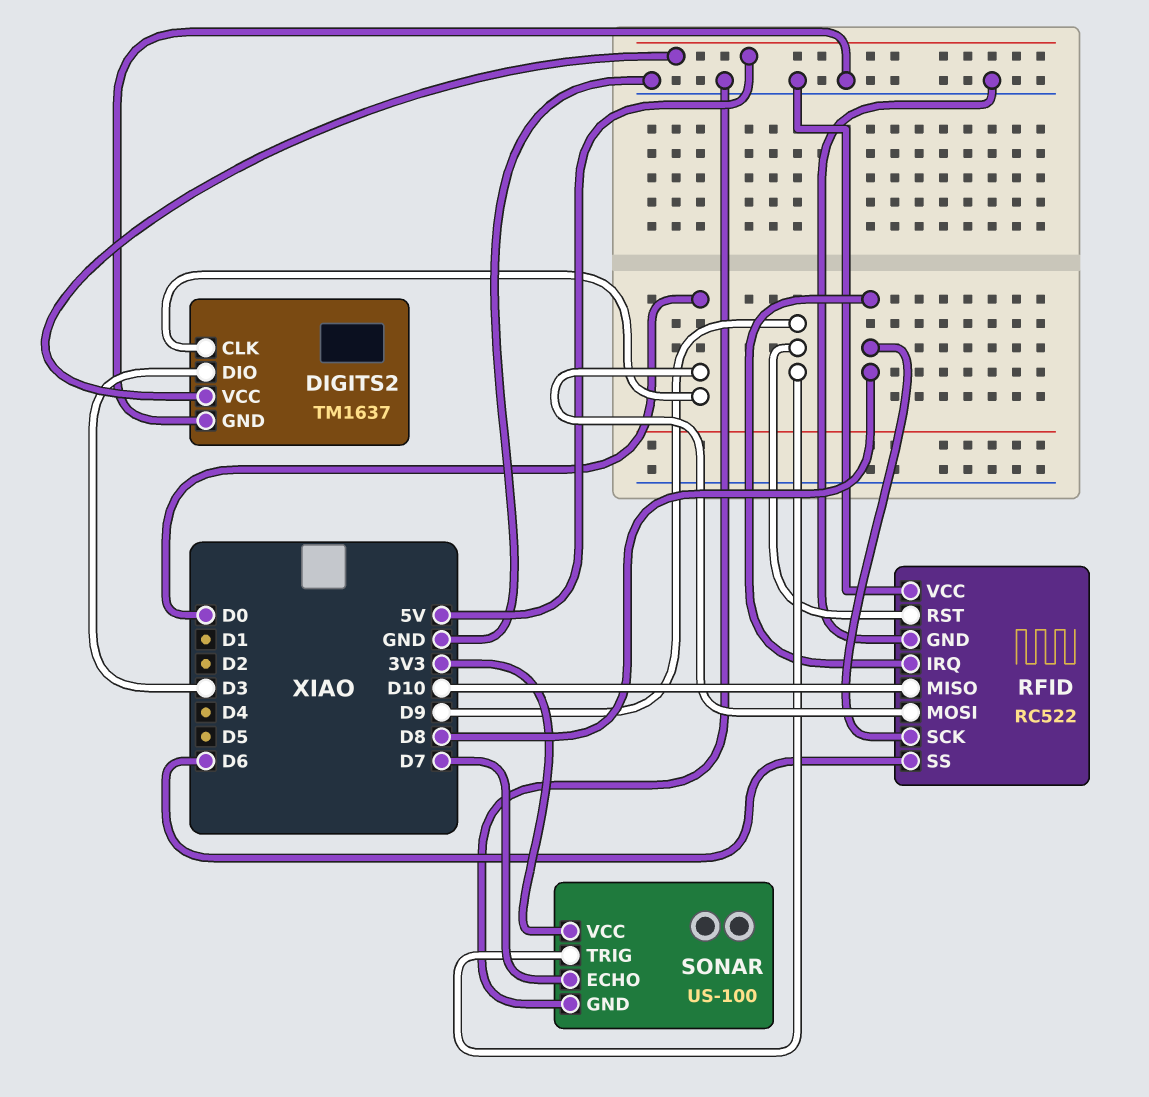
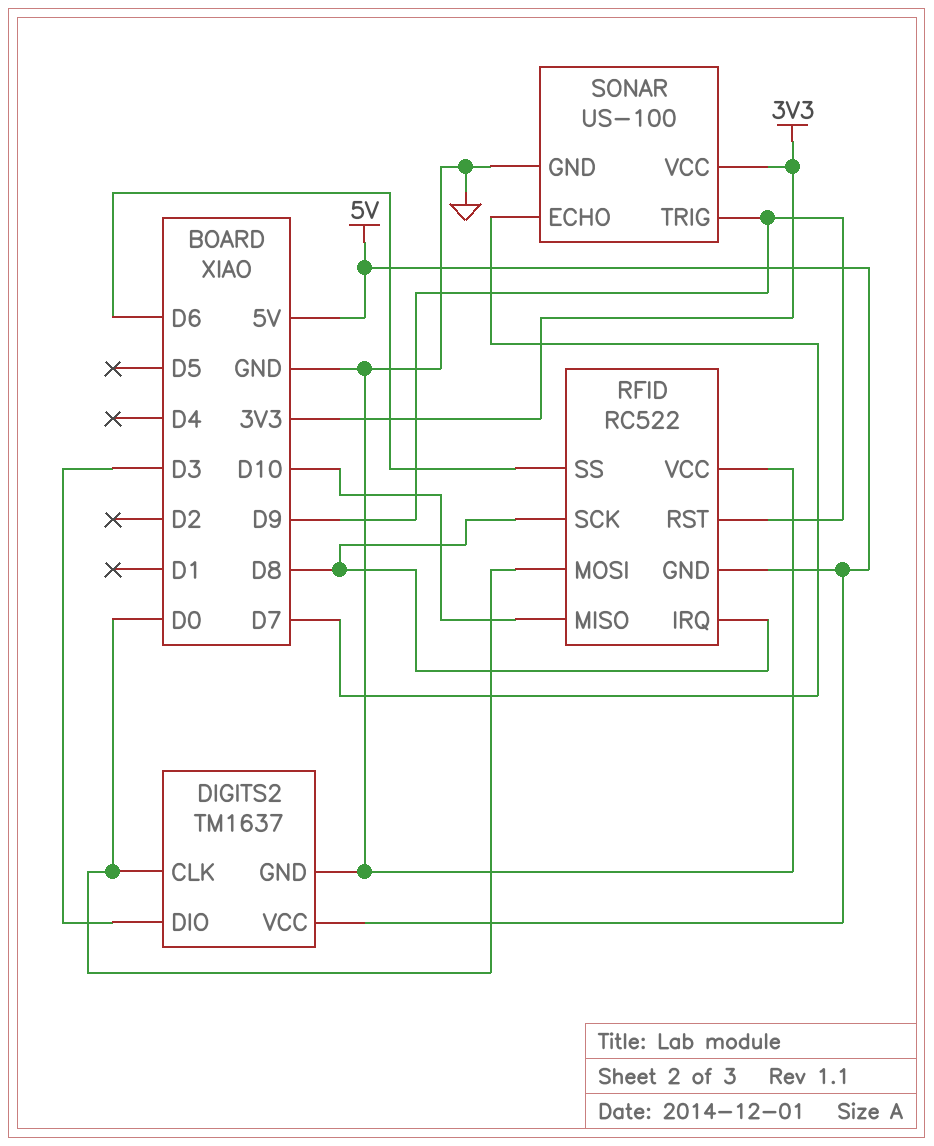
RFID pin GND: GND -> 5V

